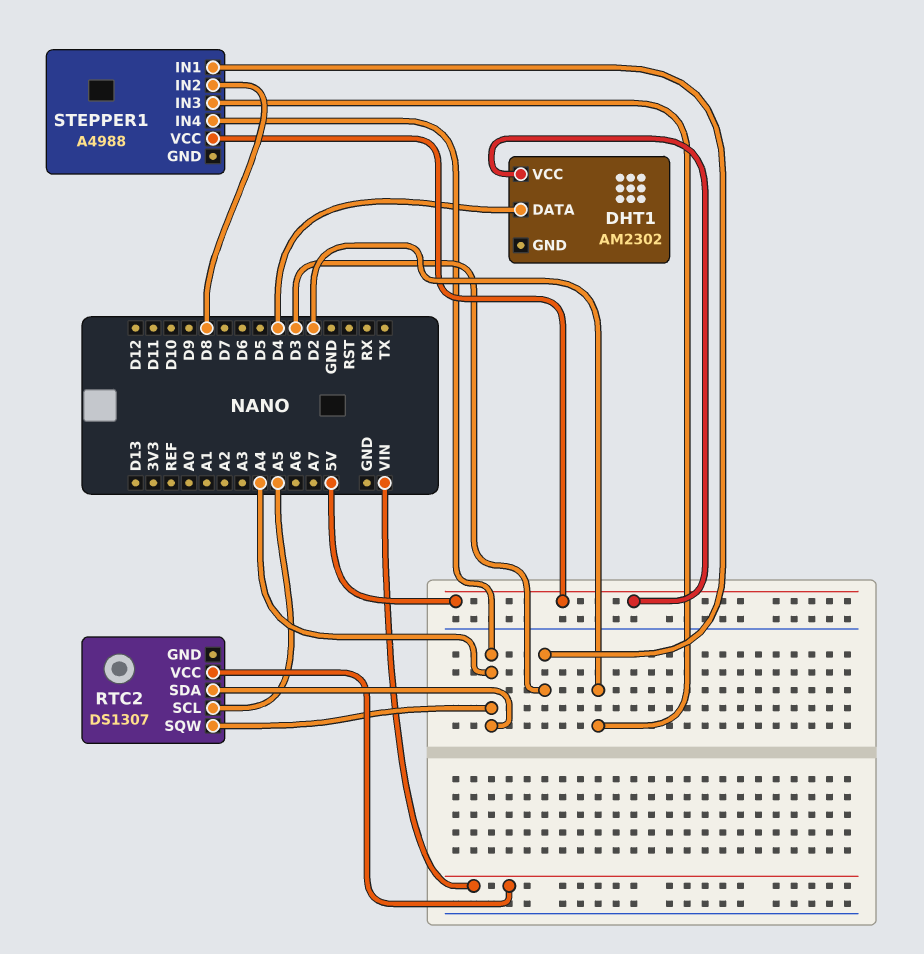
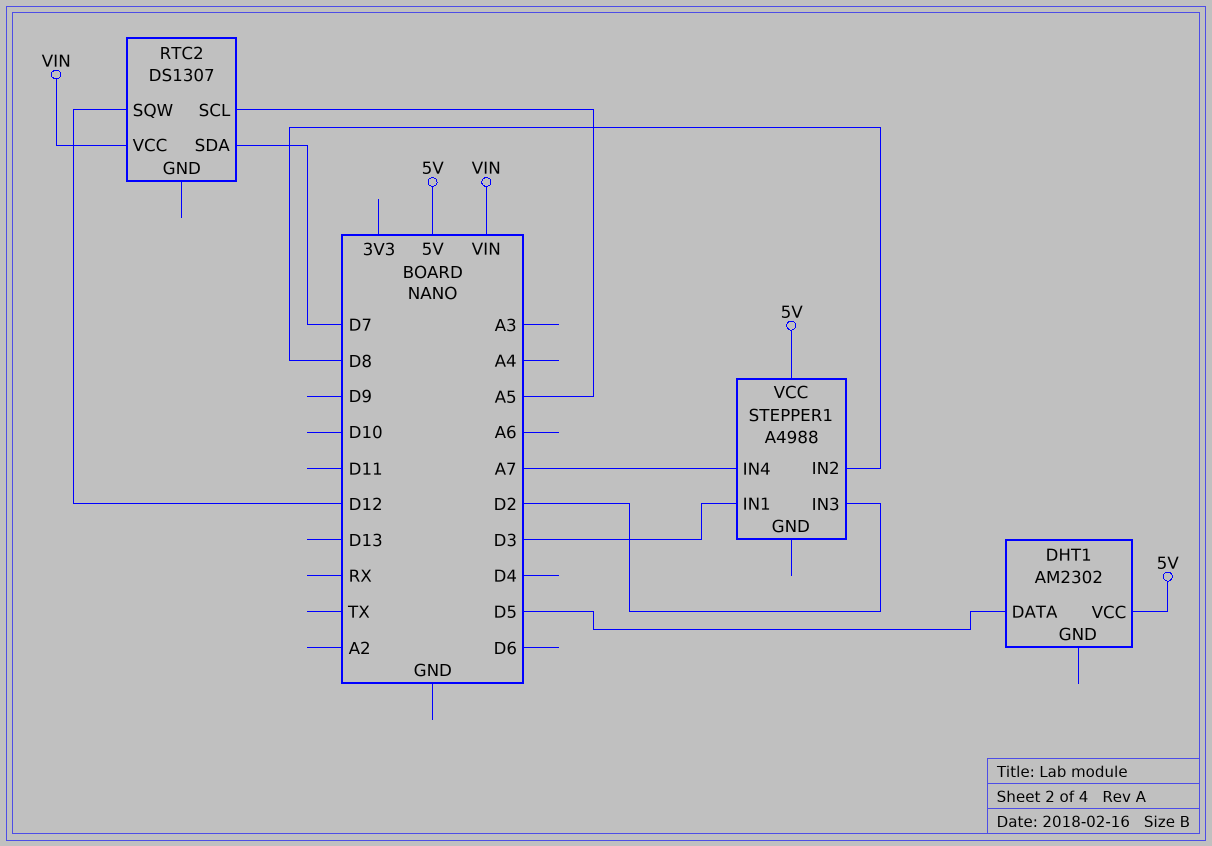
DHT1 pin DATA: D4 -> D5
RTC2 pin SDA: A4 -> D7
RTC2 pin SQW: A4 -> D12
STEPPER1 pin IN4: A4 -> A7

